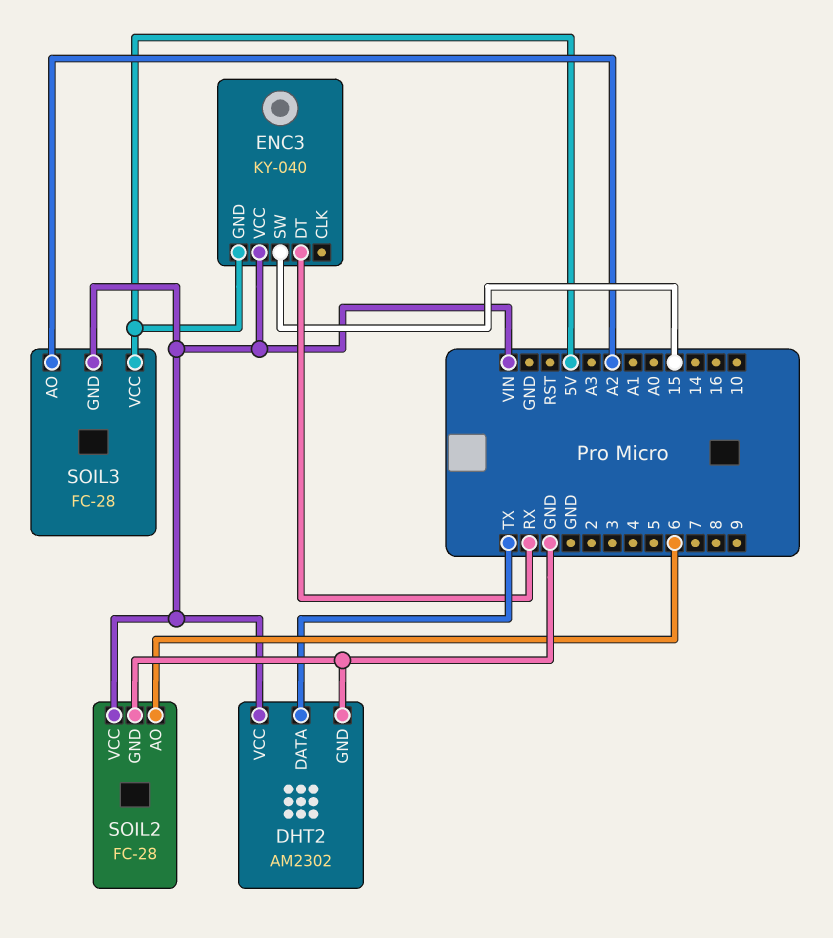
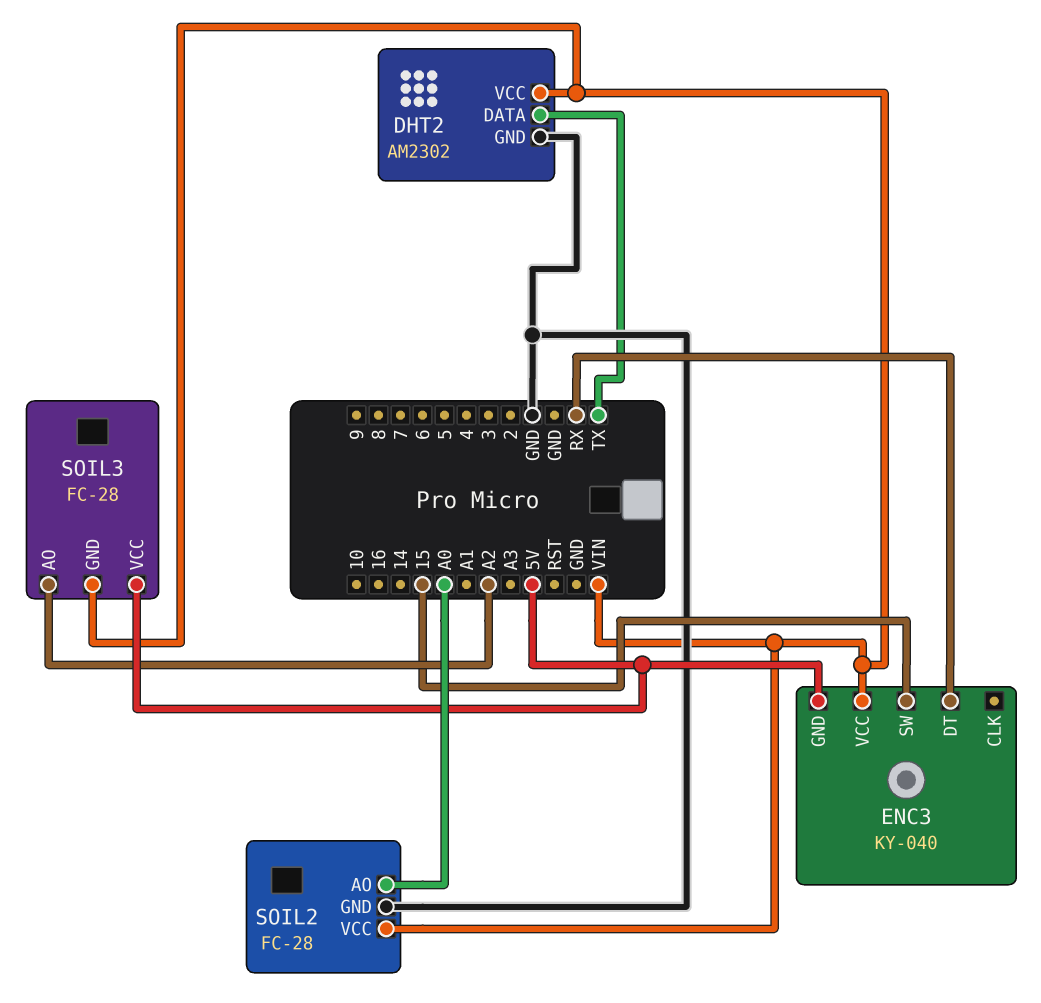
SOIL2 pin AO: 6 -> A0

